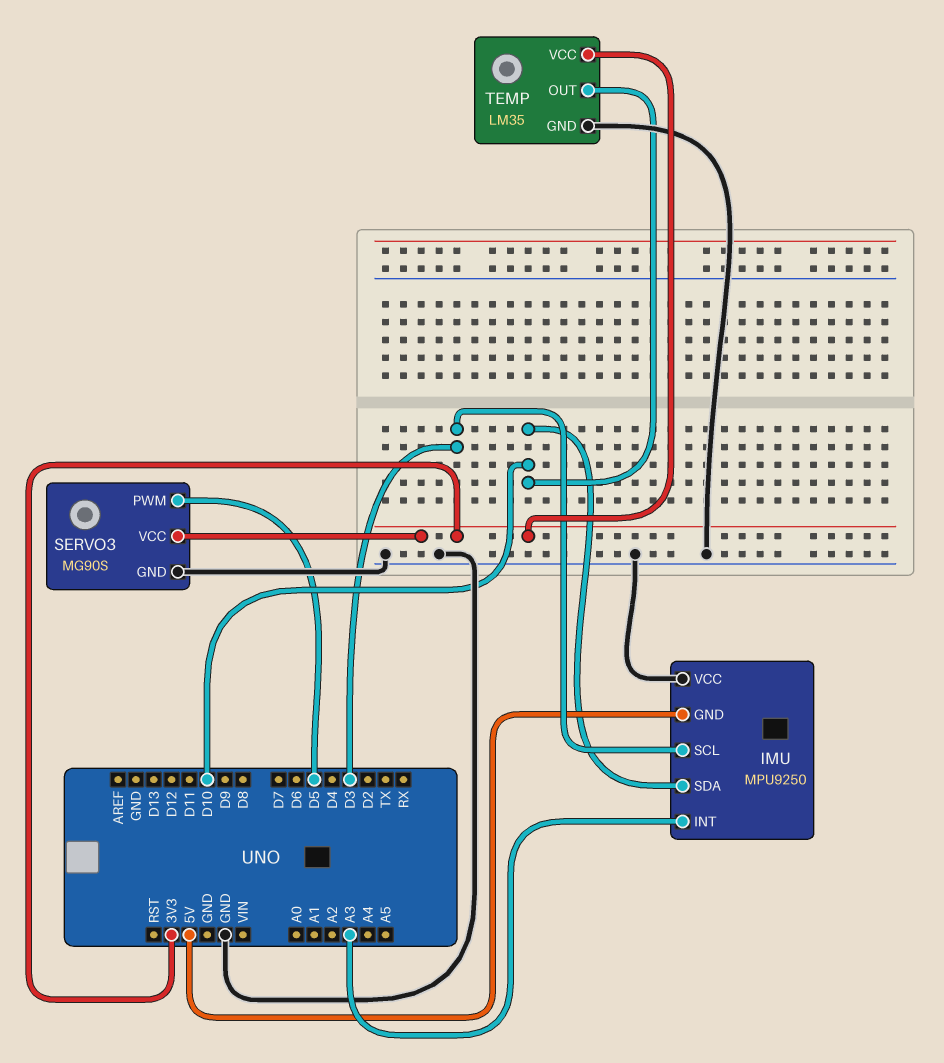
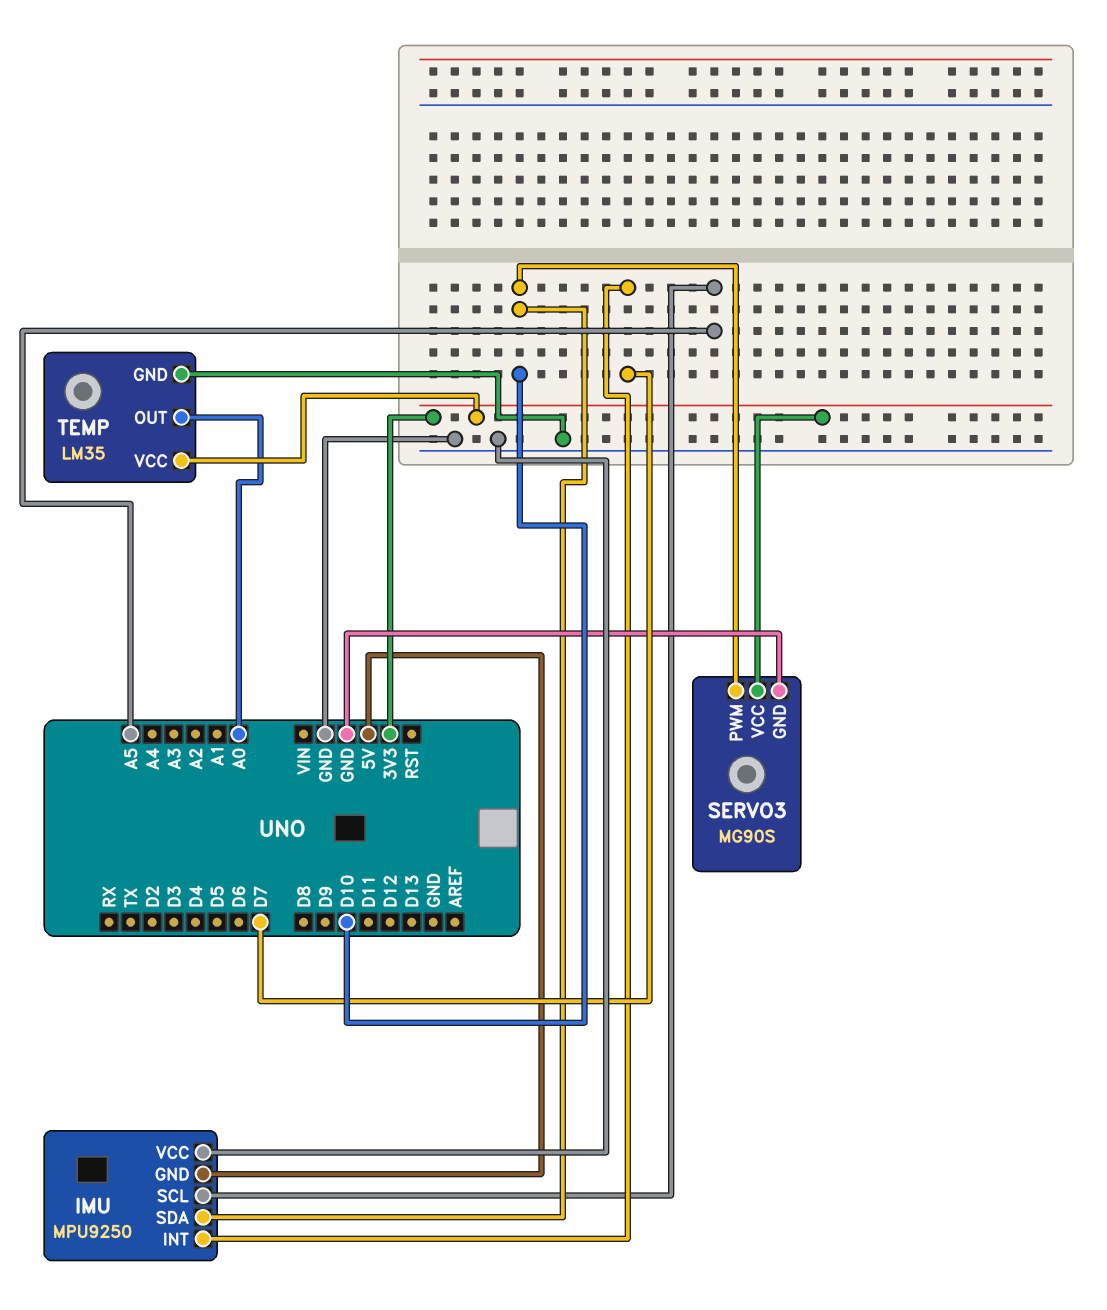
IMU pin INT: A3 -> D7
IMU pin SCL: D3 -> A5
SERVO3 pin PWM: D5 -> D10
TEMP pin OUT: D10 -> A0

